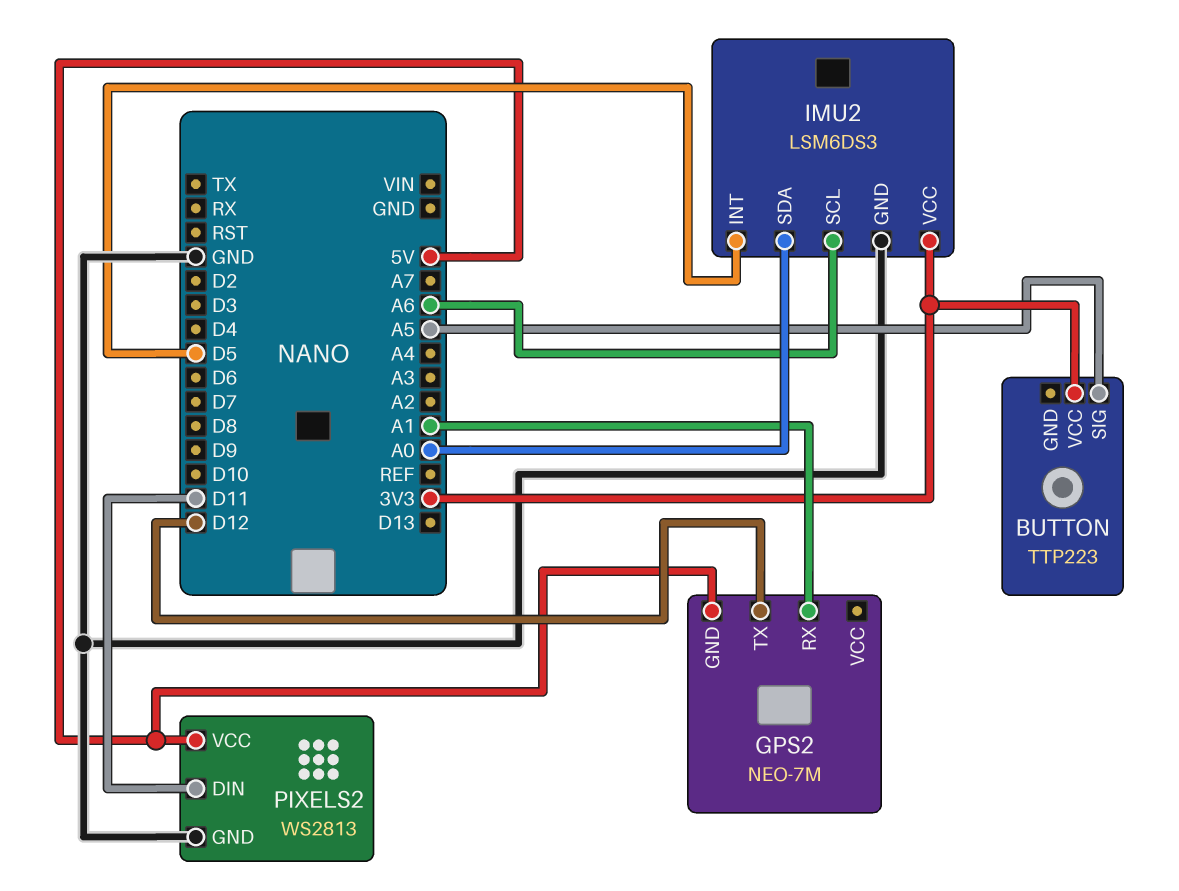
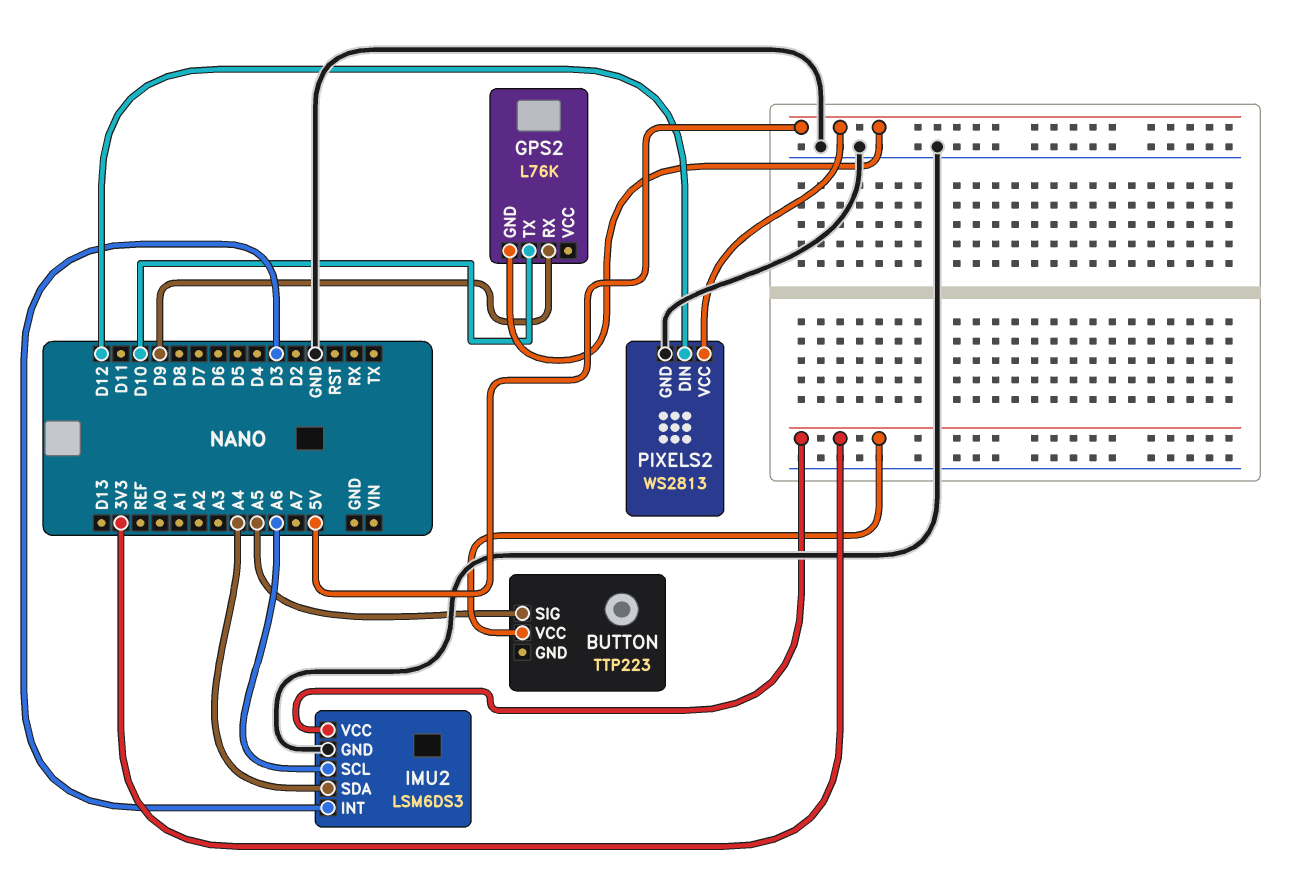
GPS2: NEO-7M -> L76K
GPS2 pin RX: A1 -> D9
GPS2 pin TX: D12 -> D10
IMU2 pin INT: D5 -> D3
IMU2 pin SDA: A0 -> A4
PIXELS2 pin DIN: D11 -> D12

